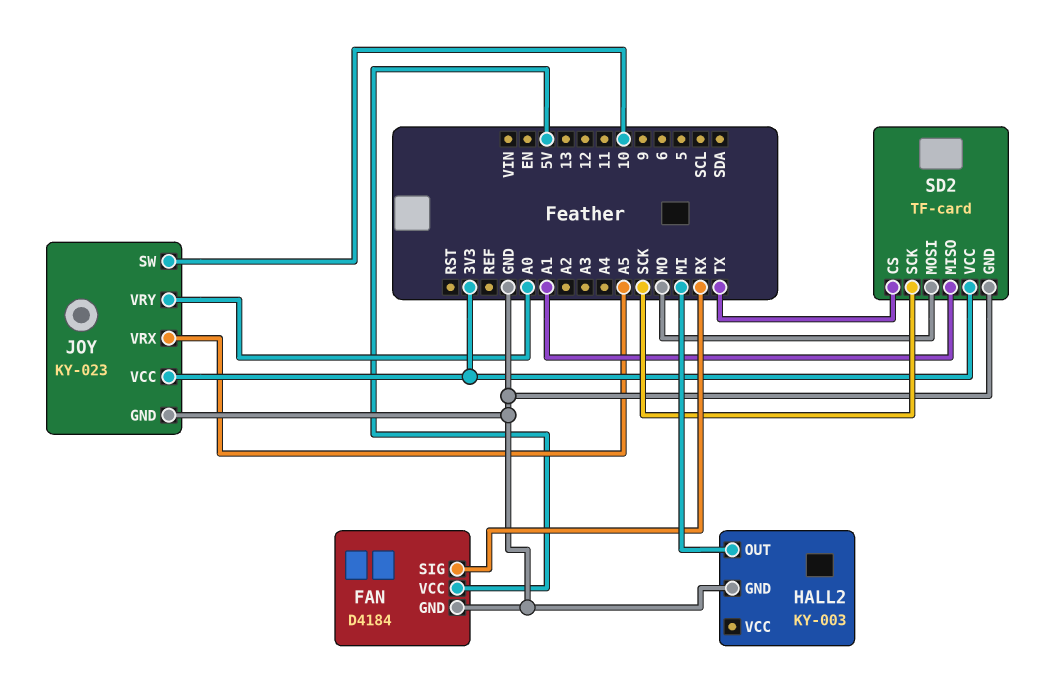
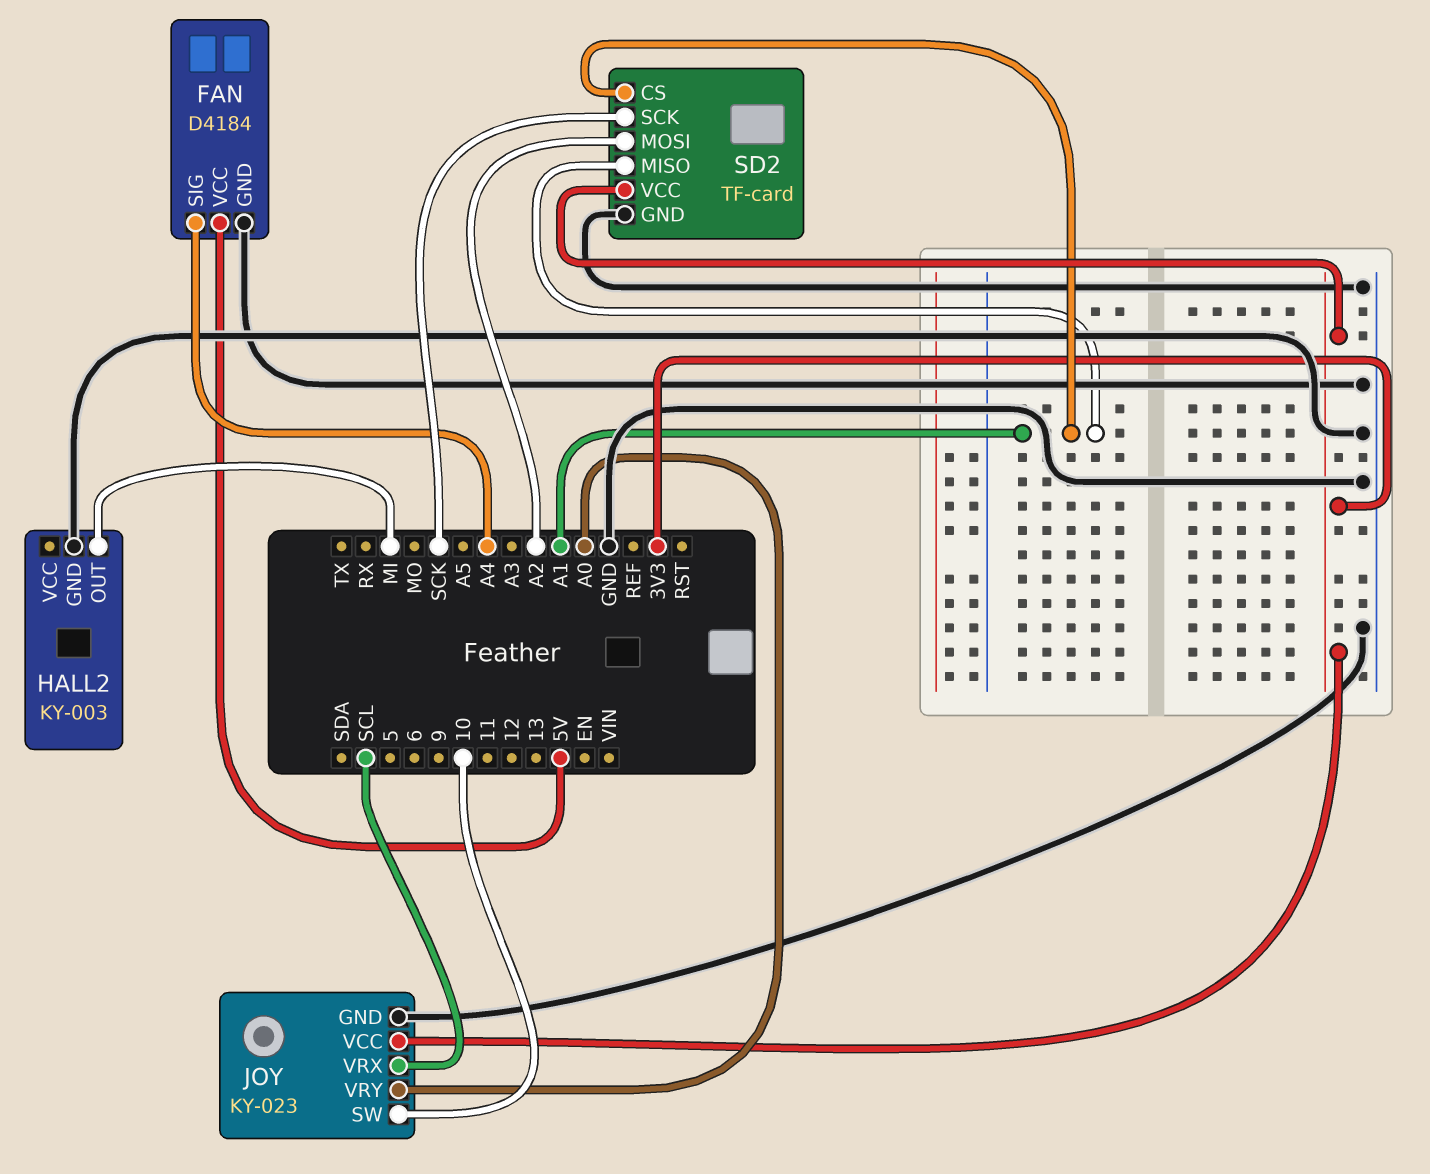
FAN pin SIG: RX -> A4
JOY pin VRX: A5 -> SCL
SD2 pin CS: TX -> A1
SD2 pin MOSI: MO -> A2

